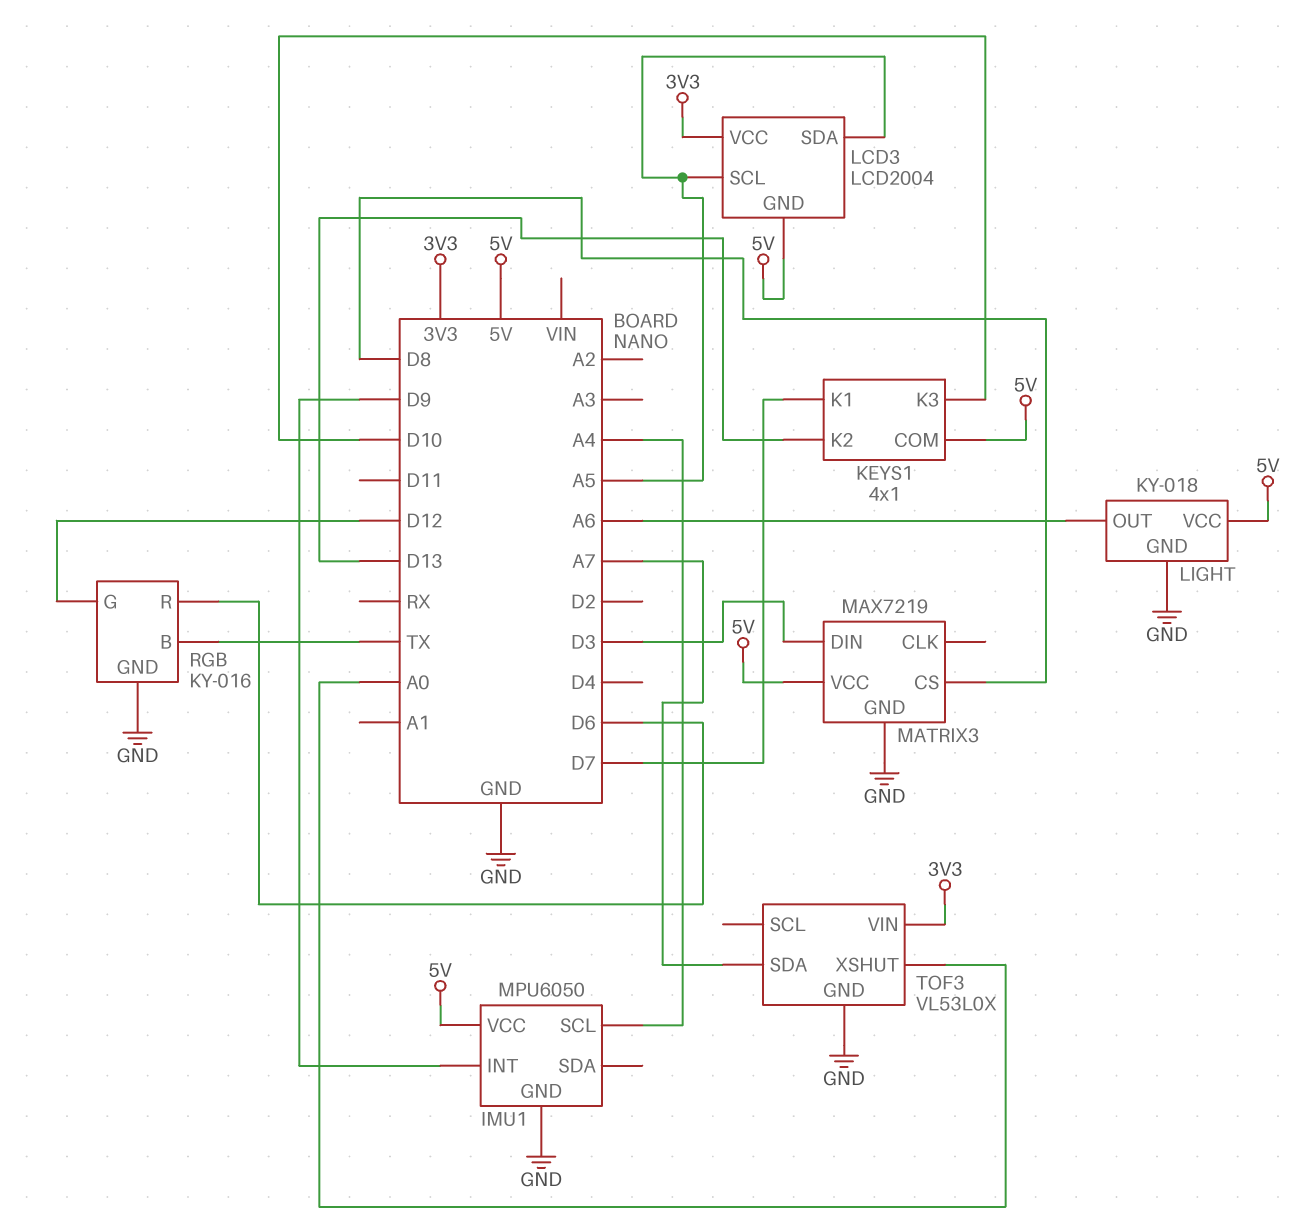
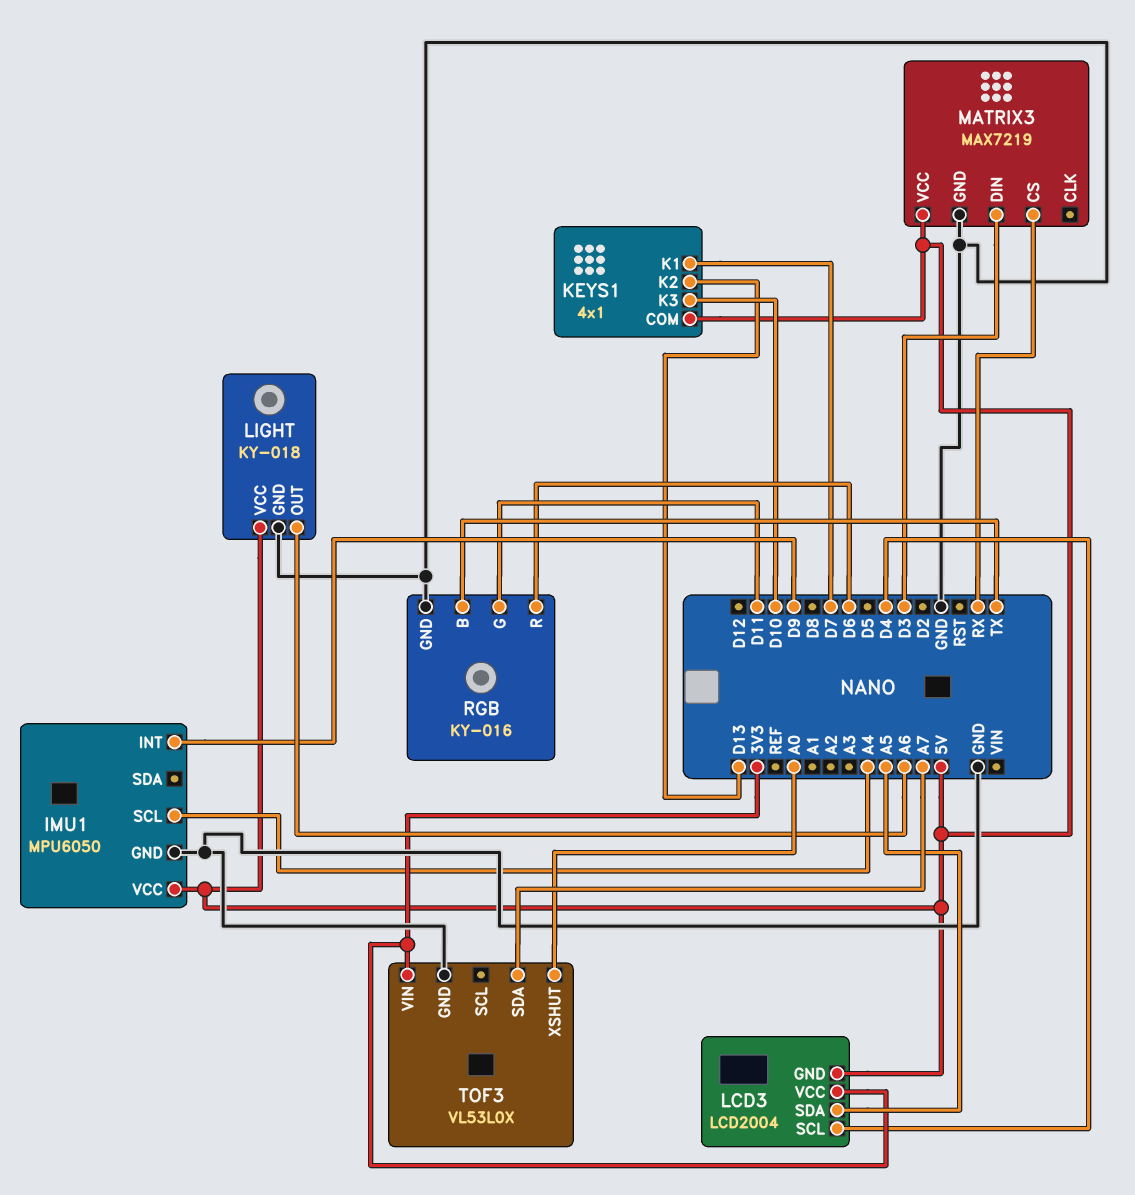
LCD3 pin SCL: A5 -> D4
MATRIX3 pin CS: D8 -> RX
RGB pin G: D12 -> D11

